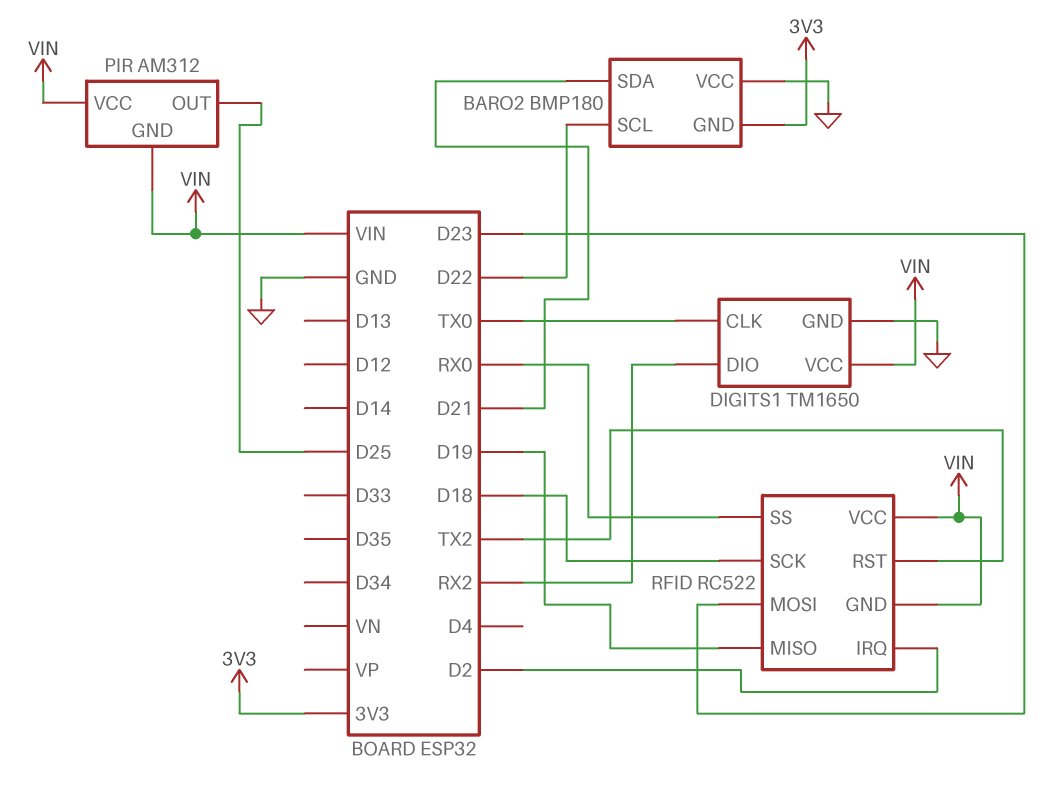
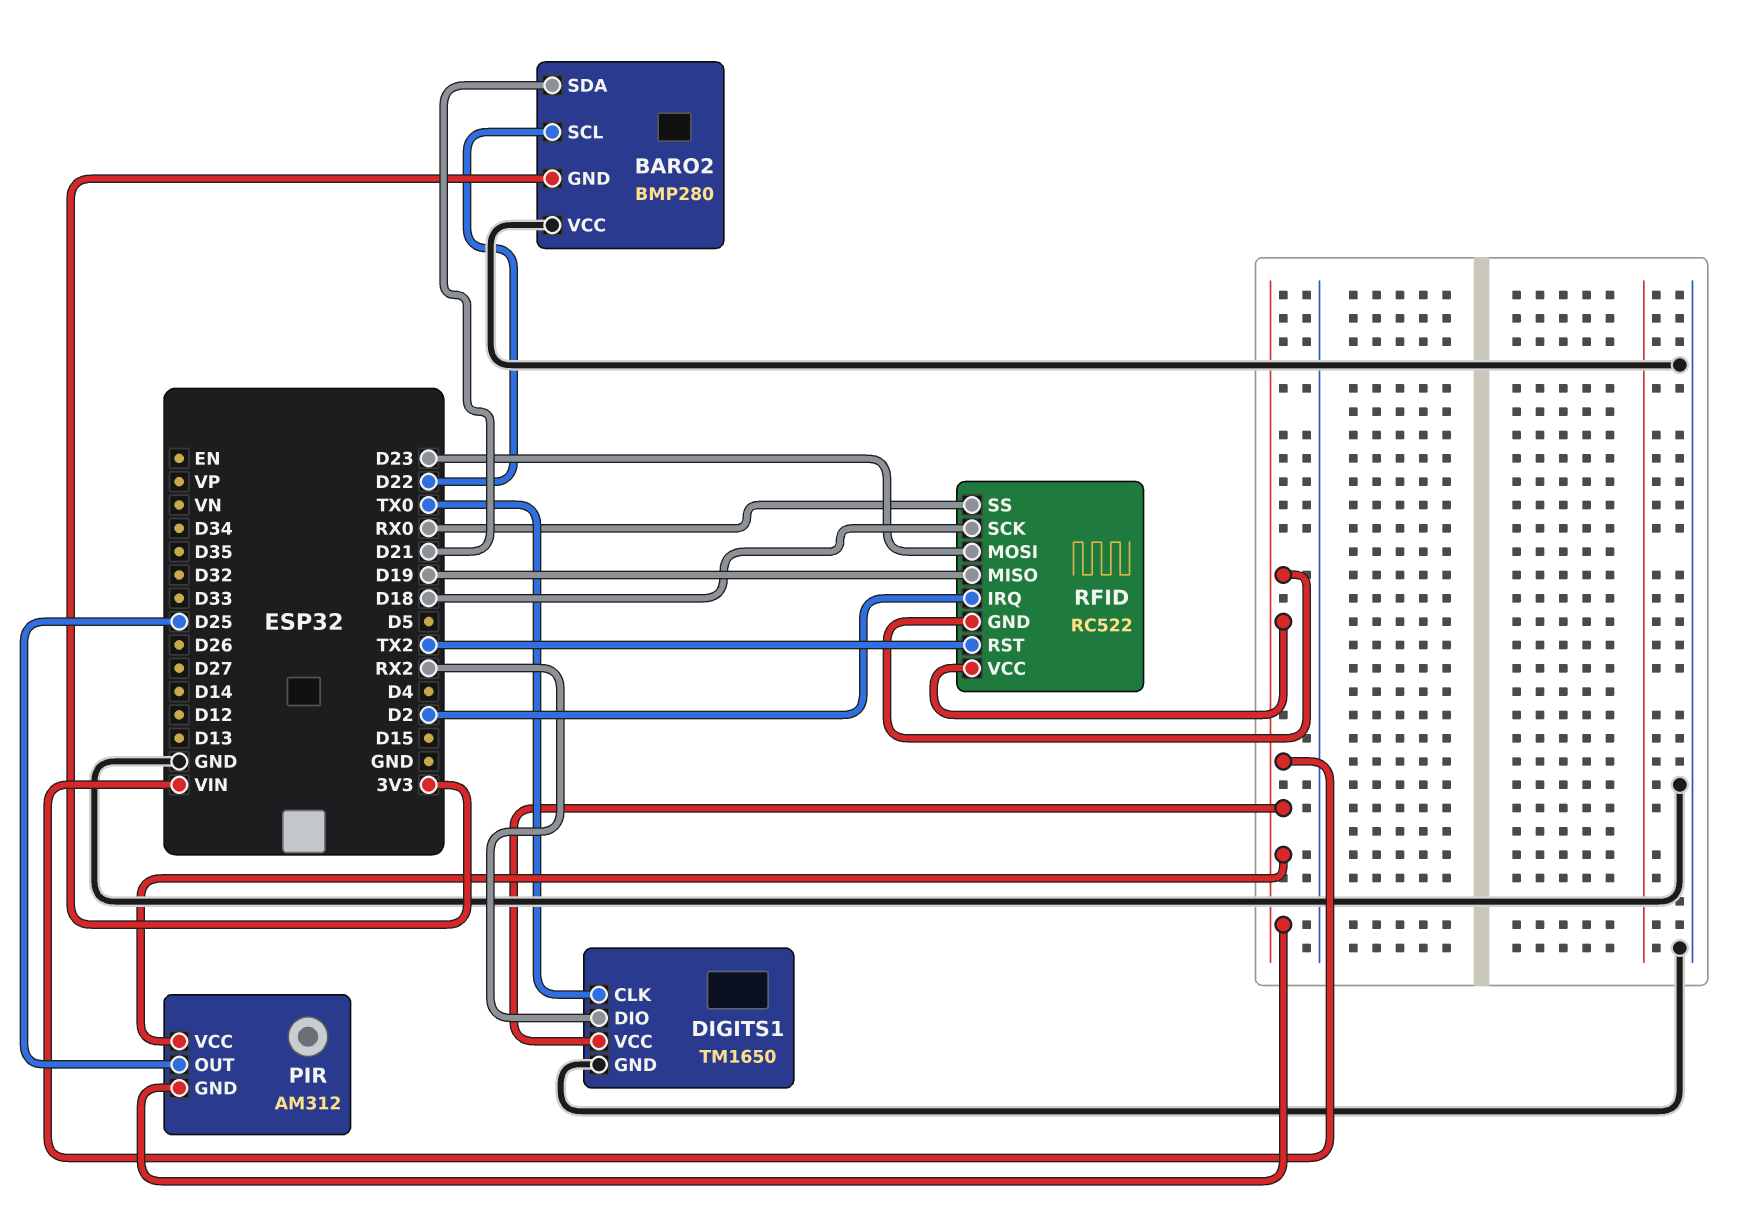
BARO2: BMP180 -> BMP280

